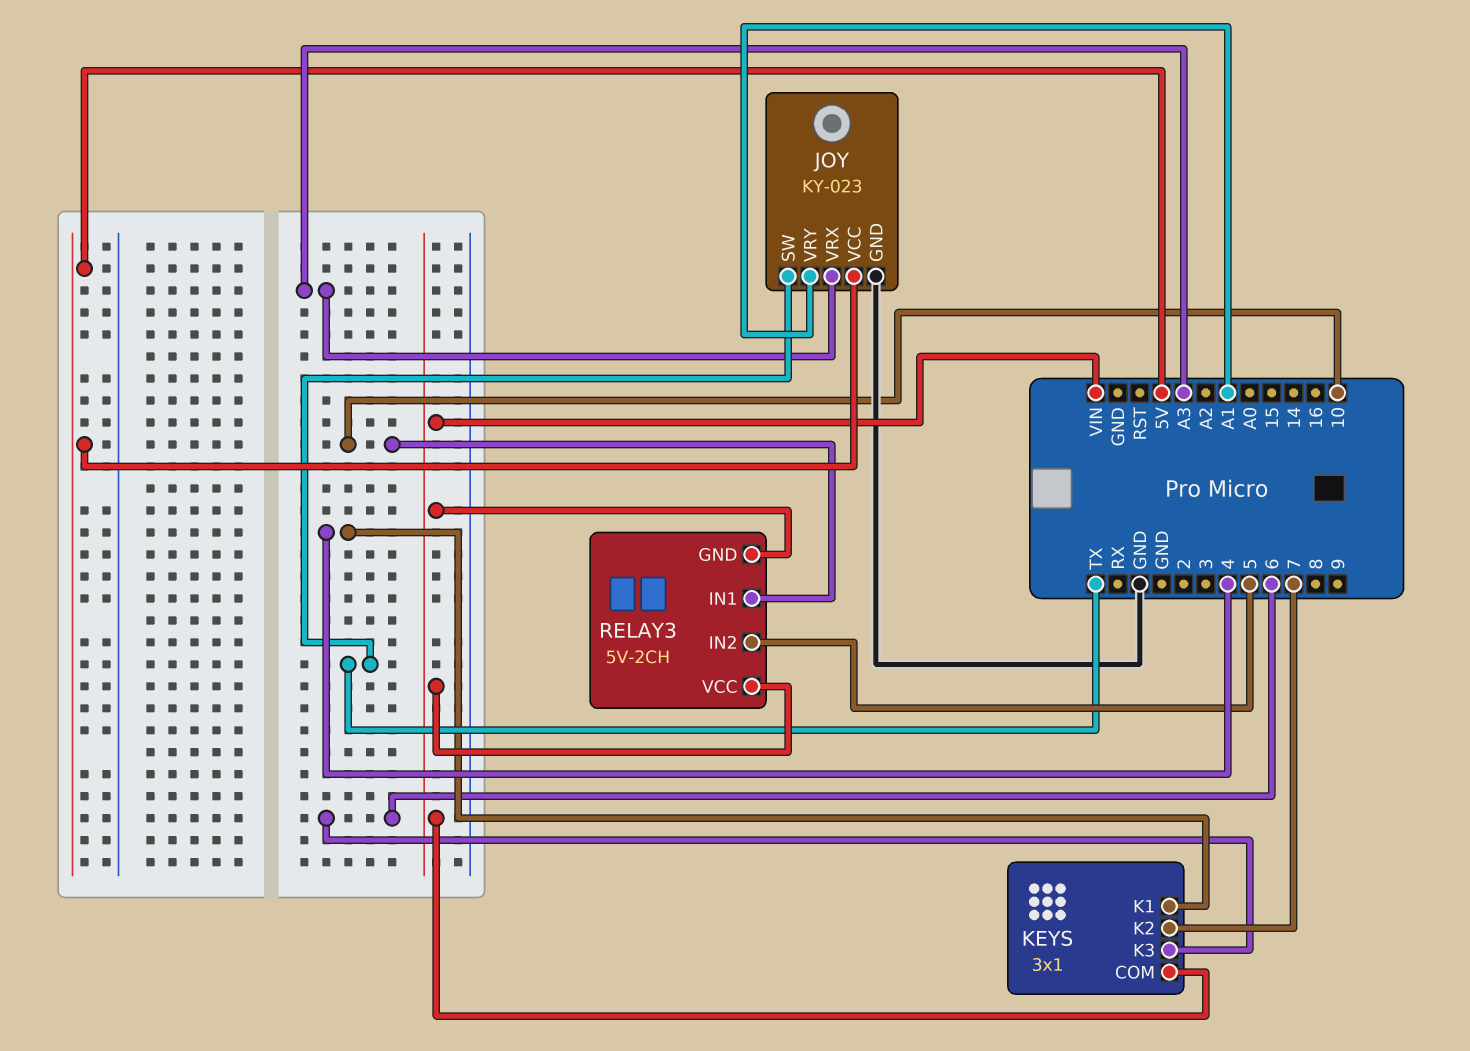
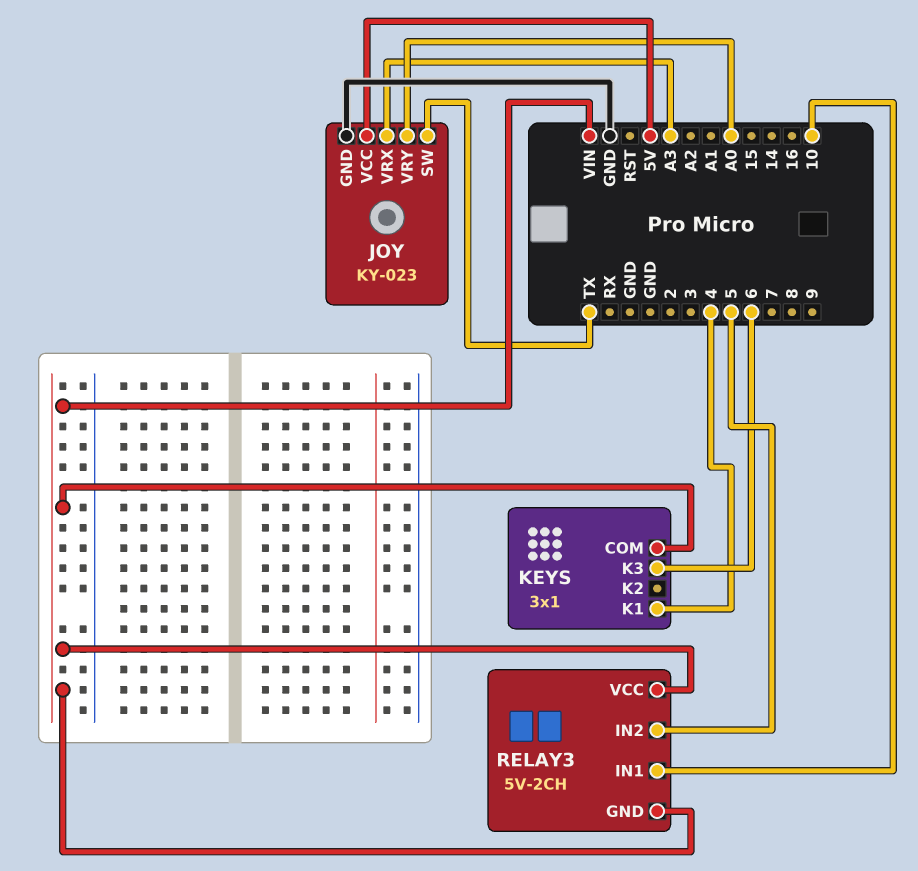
JOY pin VRY: A1 -> A0
KEYS pin K2: 7 -> none

